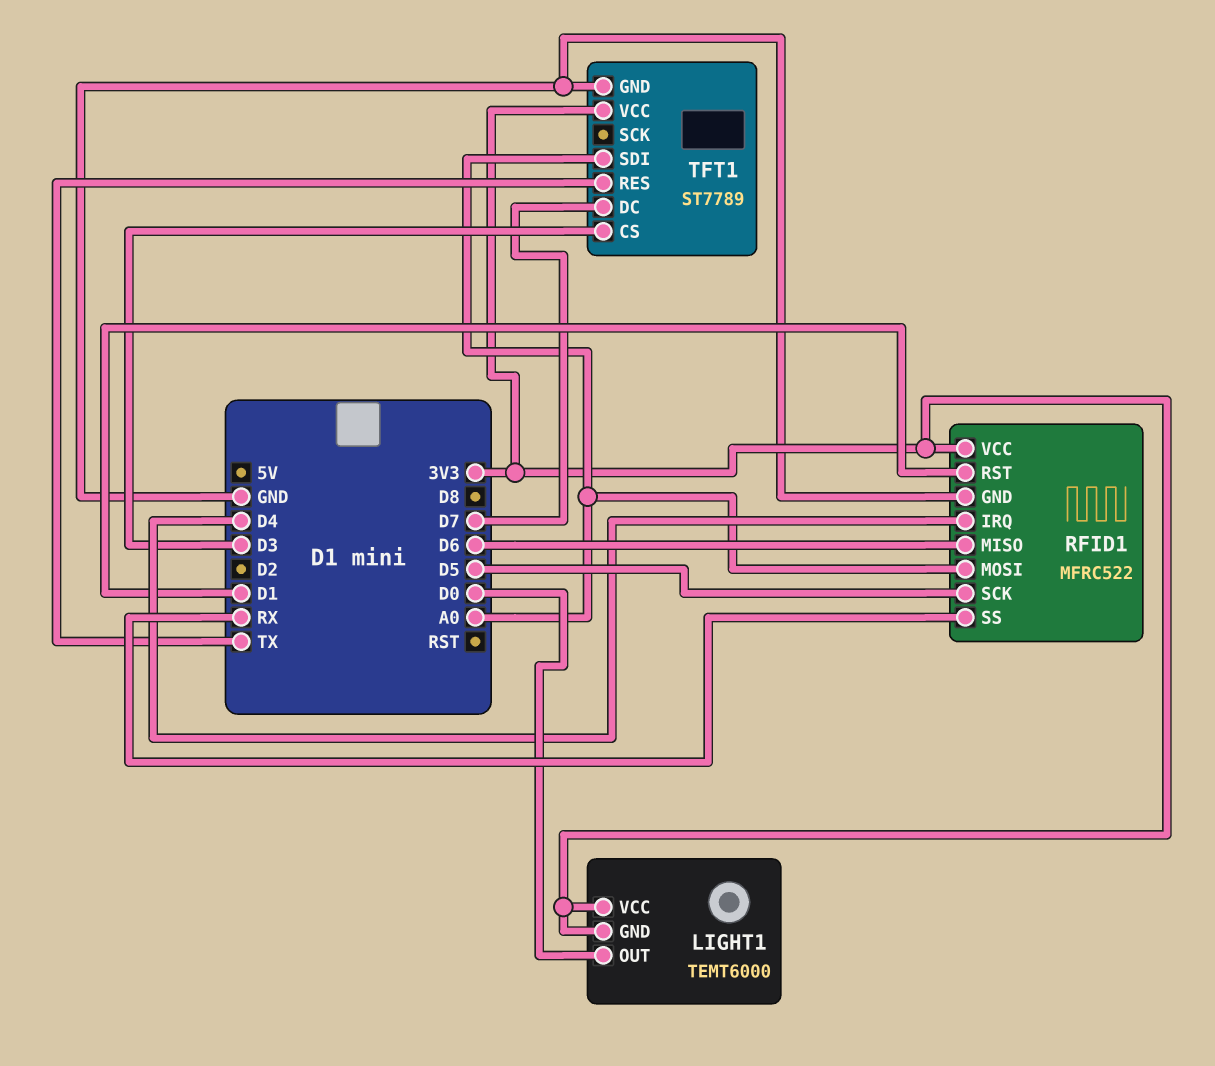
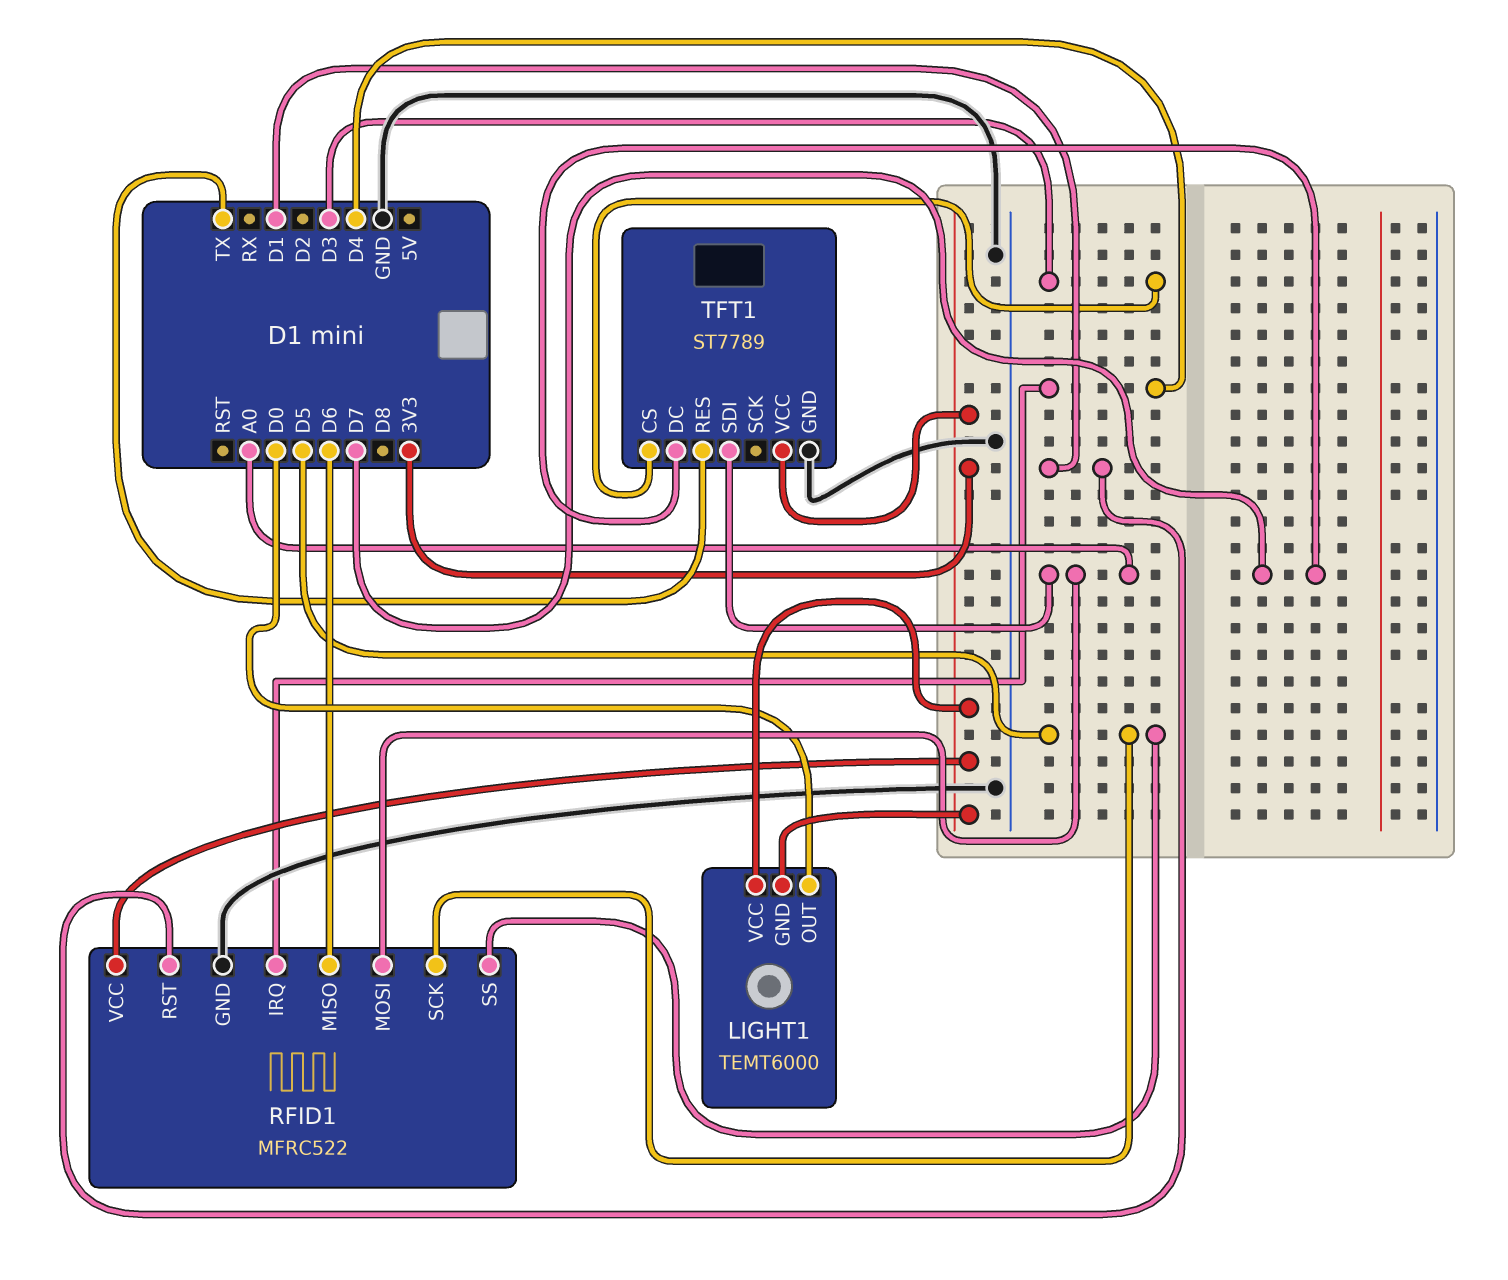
RFID1 pin SS: RX -> D5

